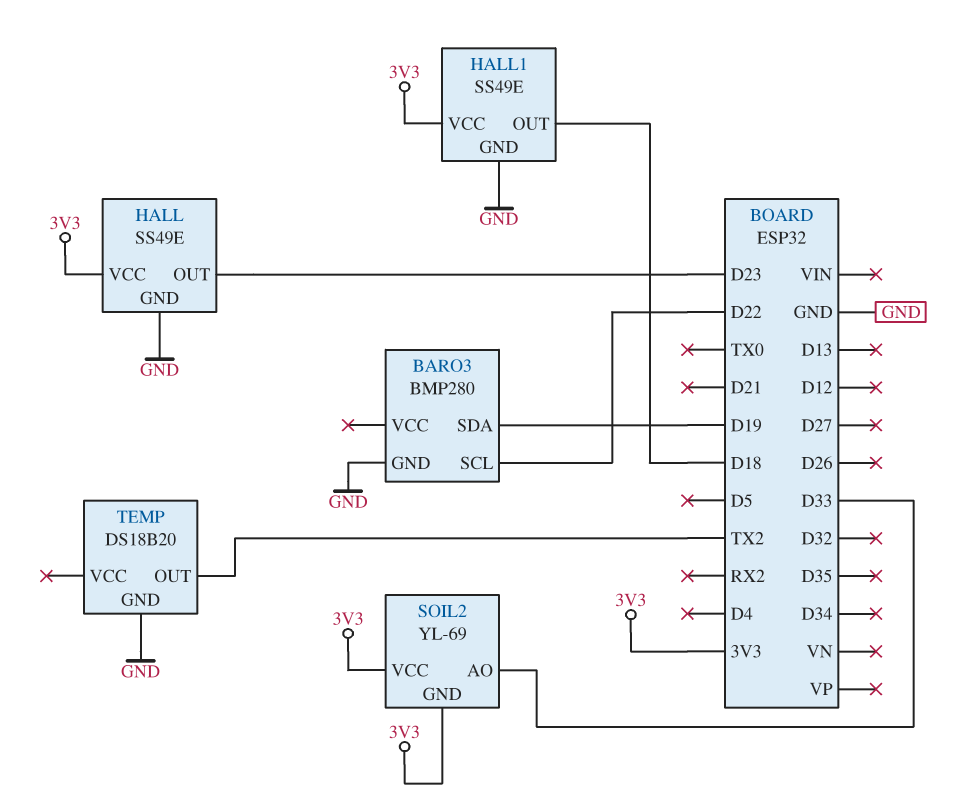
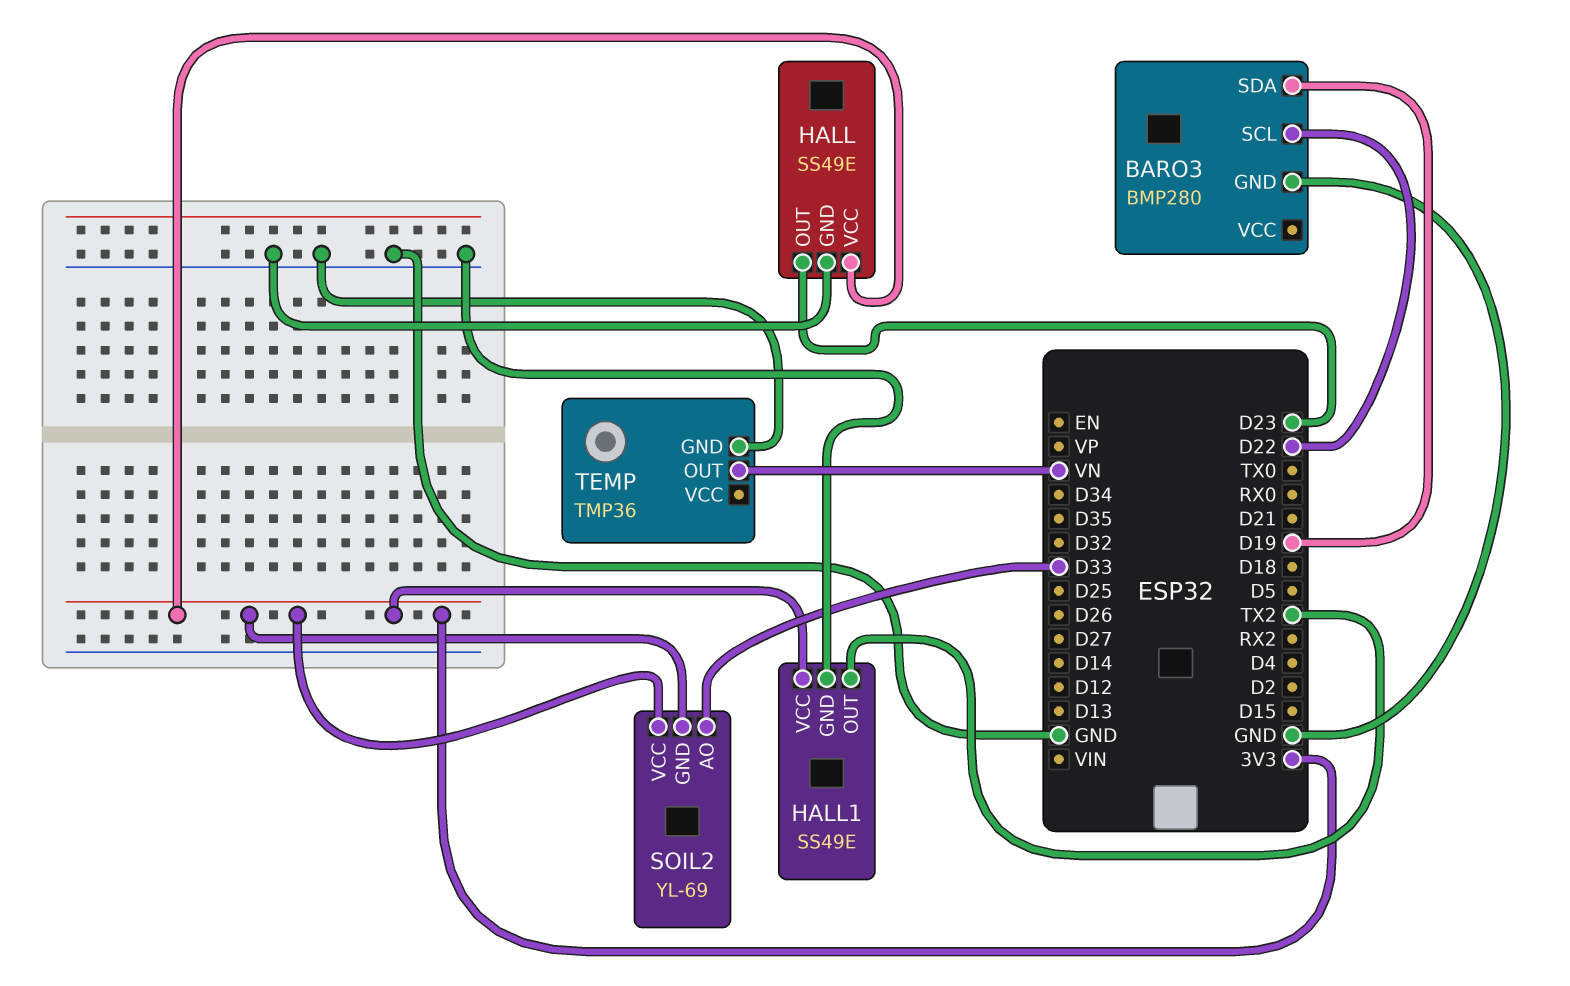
HALL1 pin OUT: D18 -> TX2
TEMP: DS18B20 -> TMP36
TEMP pin OUT: TX2 -> VN

